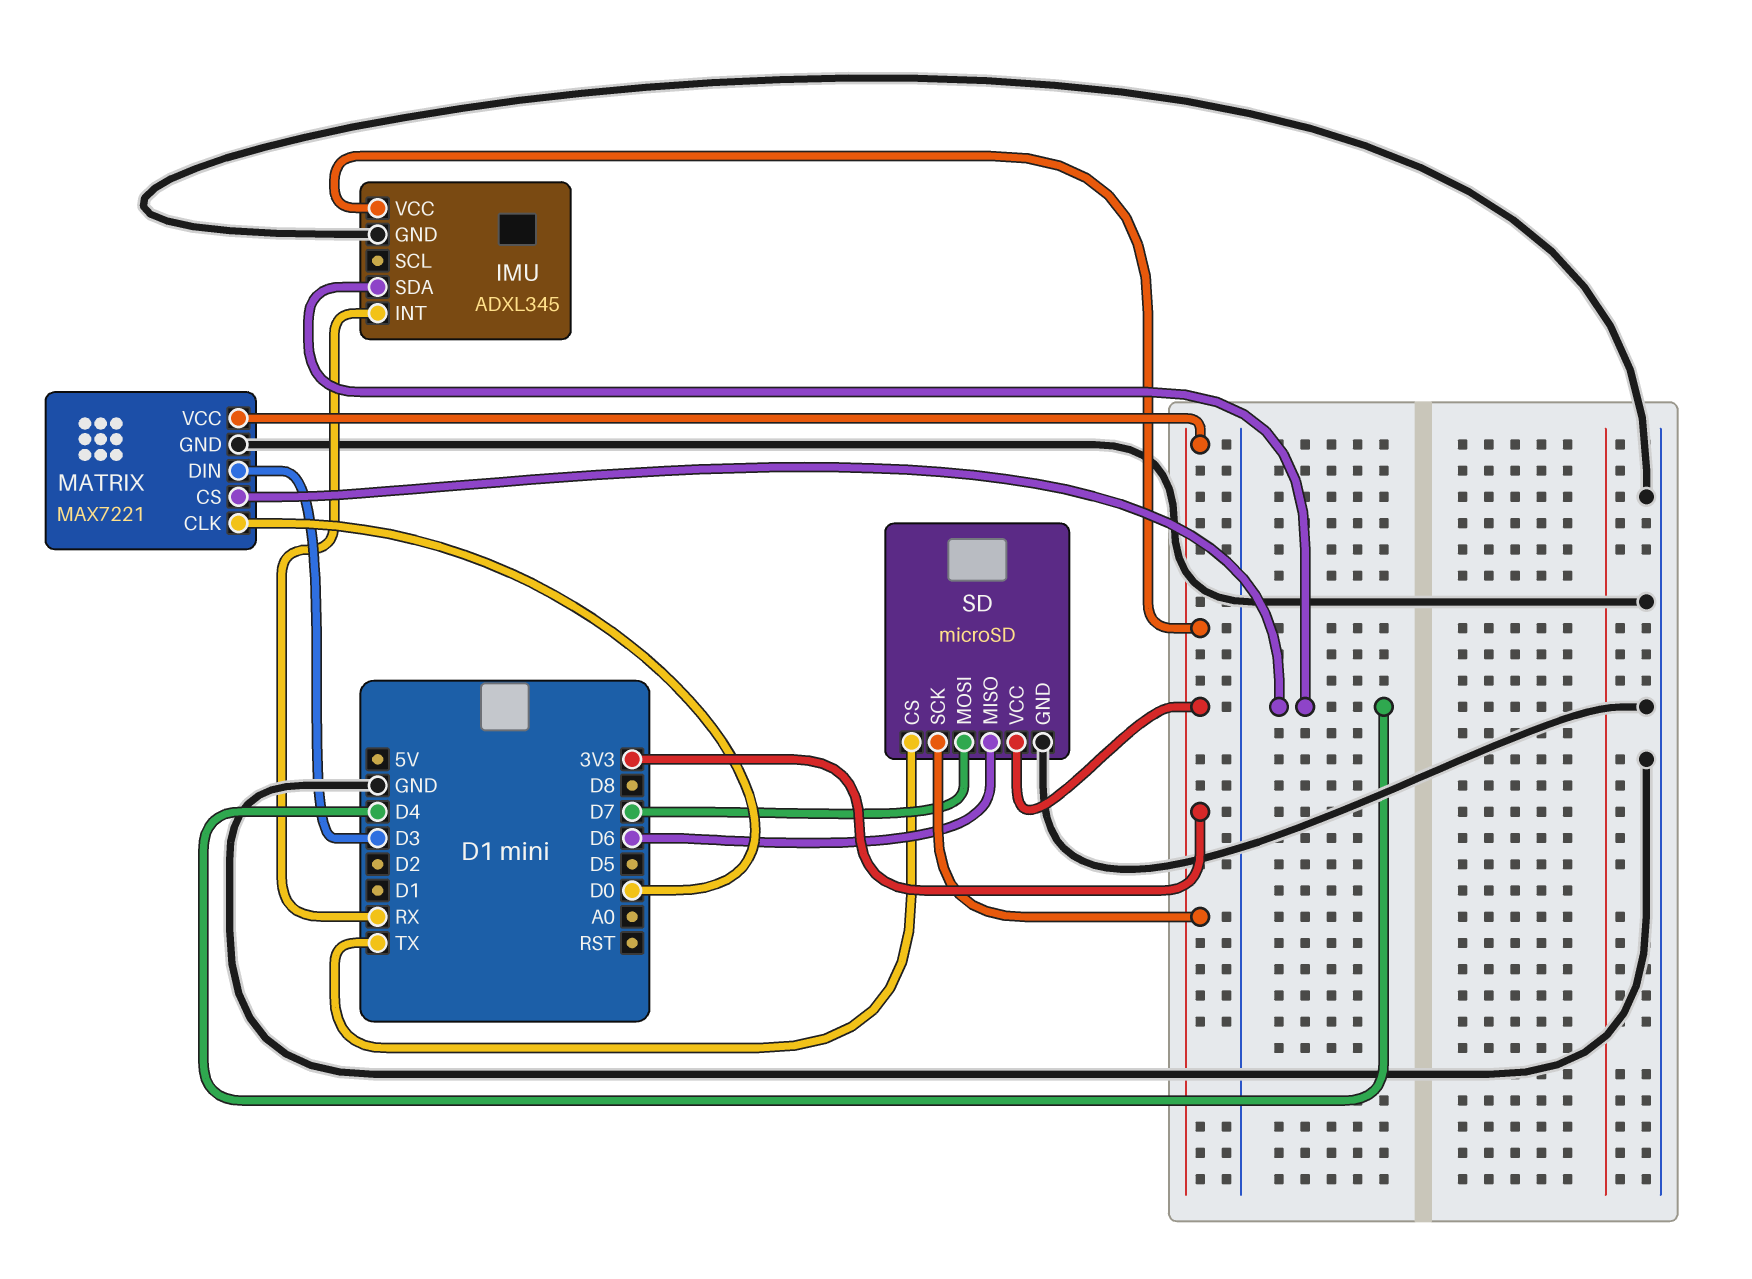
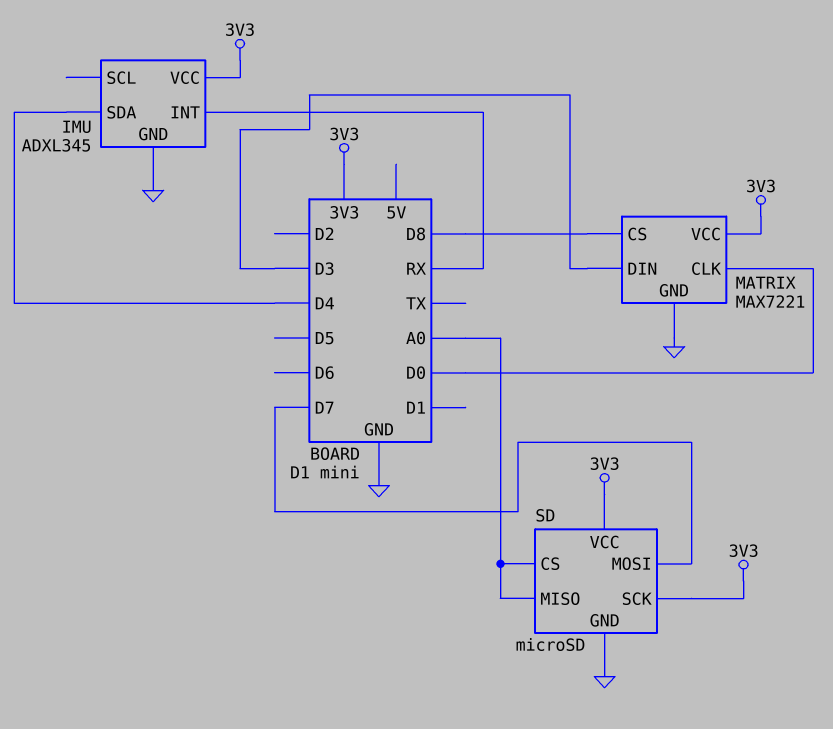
MATRIX pin CS: D4 -> D8
SD pin CS: TX -> A0
SD pin MISO: D6 -> A0

